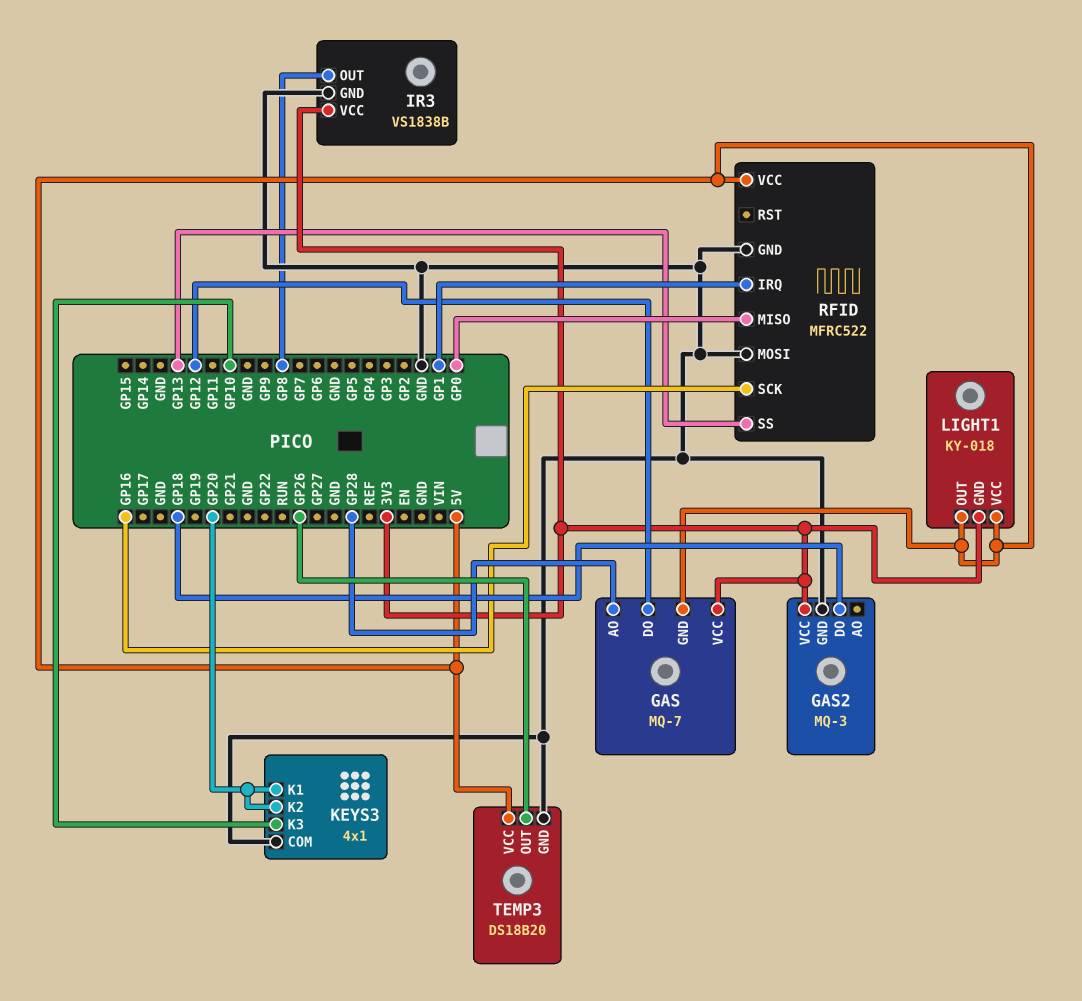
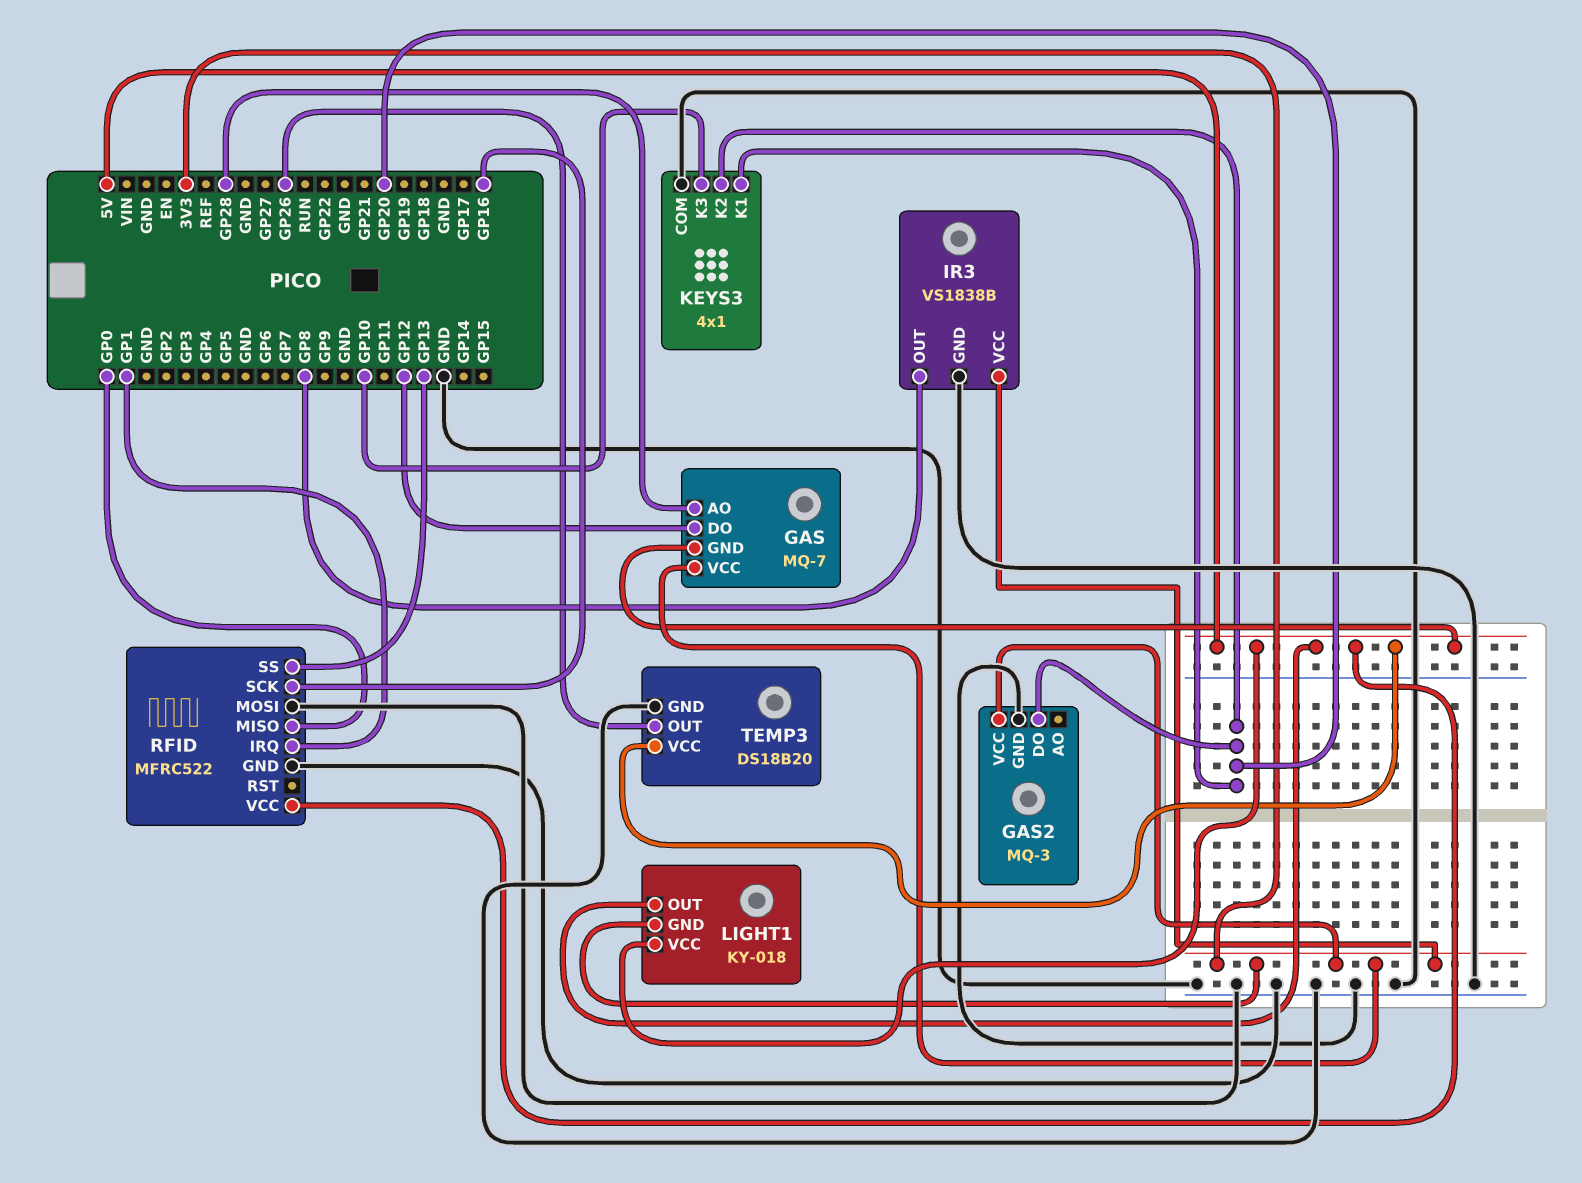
GAS2 pin DO: GP18 -> GP20

